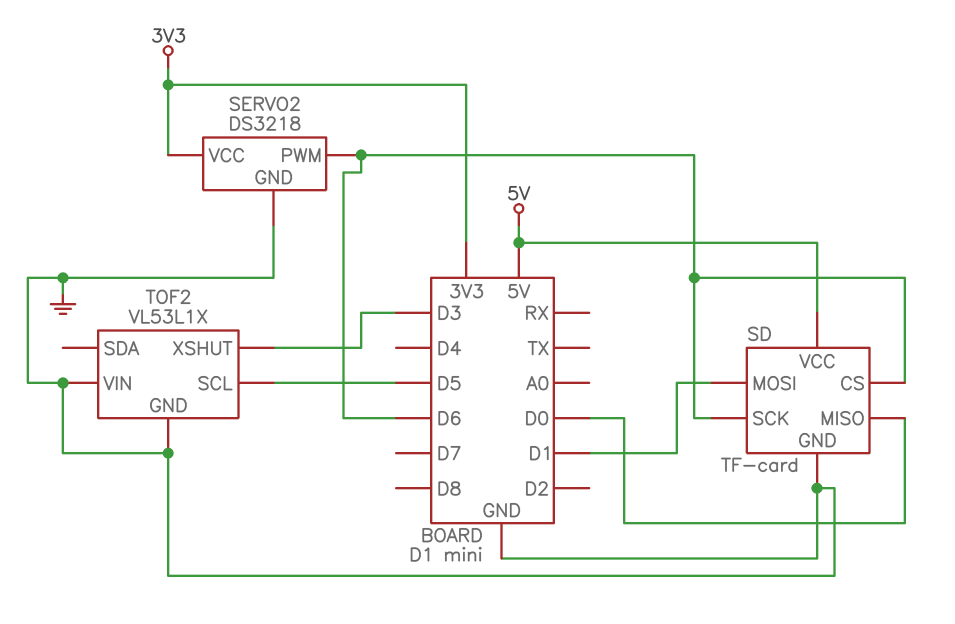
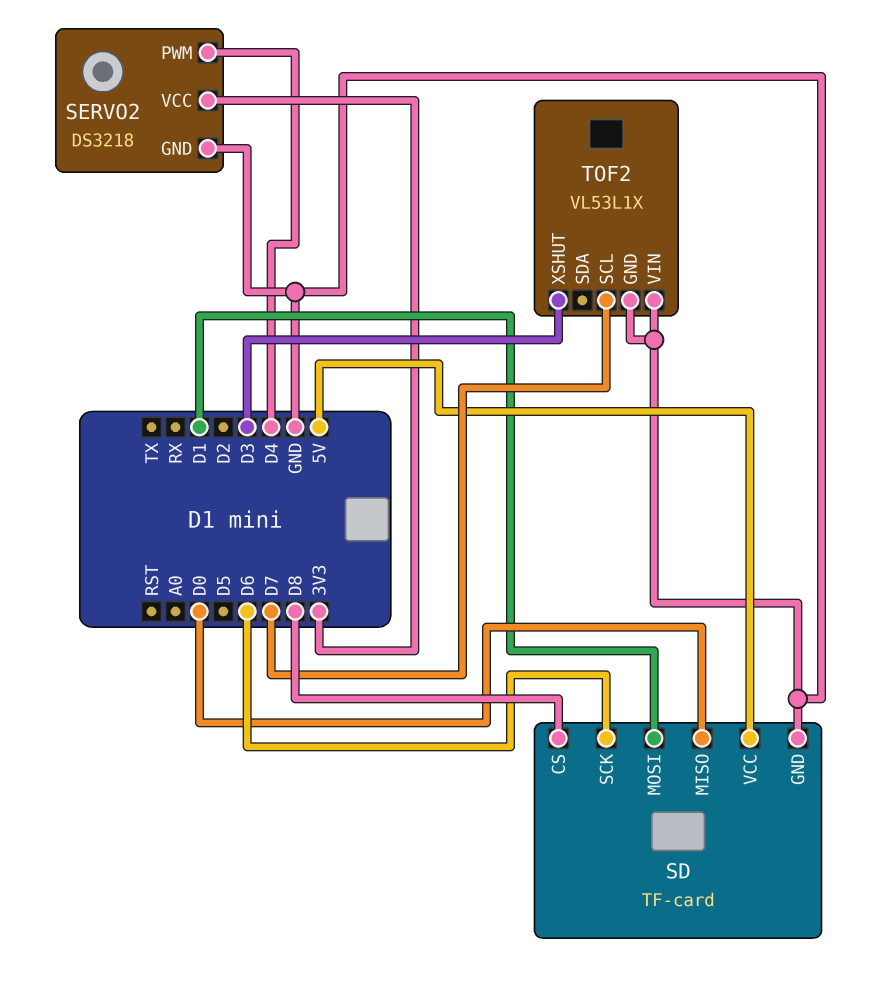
SD pin CS: D6 -> D8
SERVO2 pin PWM: D6 -> D4
TOF2 pin SCL: D5 -> D7

